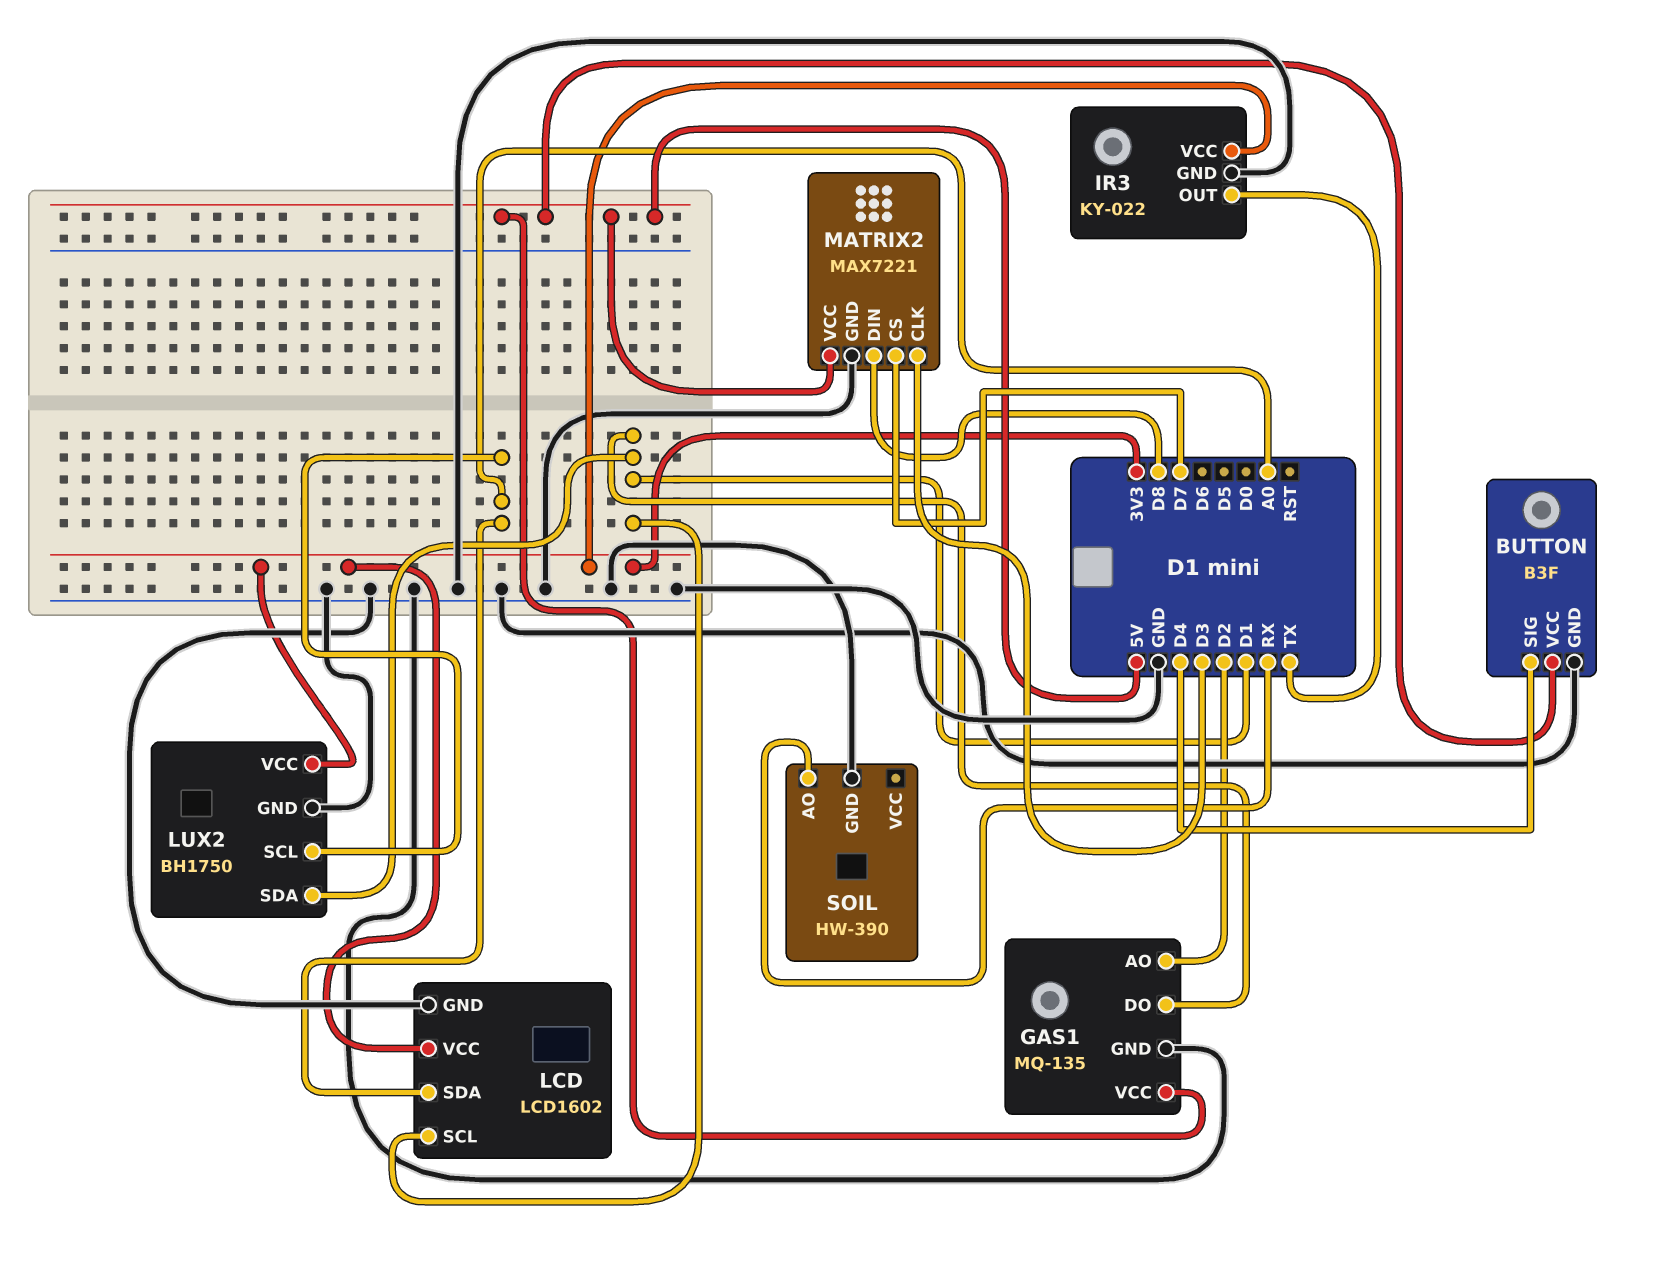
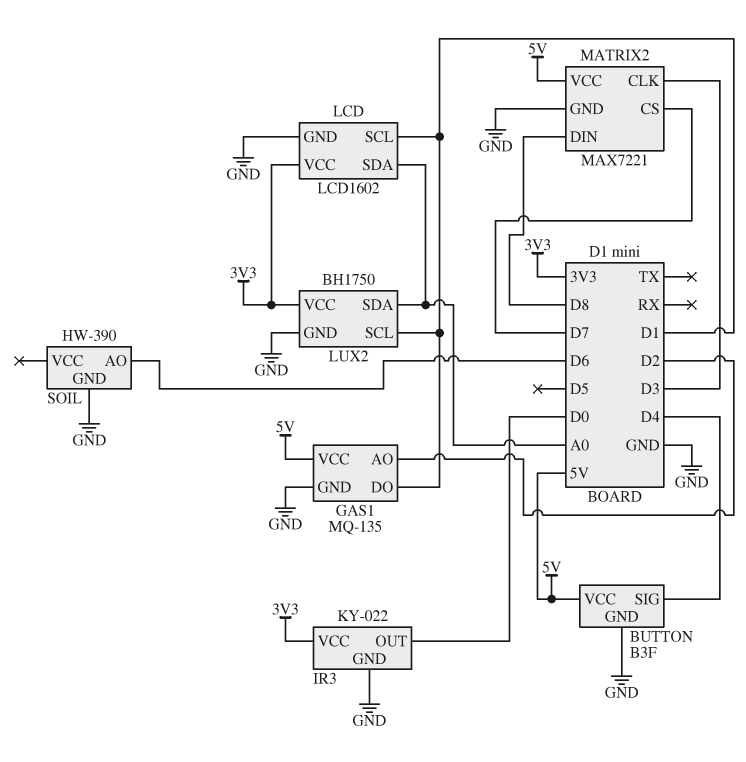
IR3 pin OUT: TX -> D0
LUX2 pin SCL: A0 -> D1
LUX2 pin SDA: D1 -> A0
SOIL pin AO: RX -> D6

